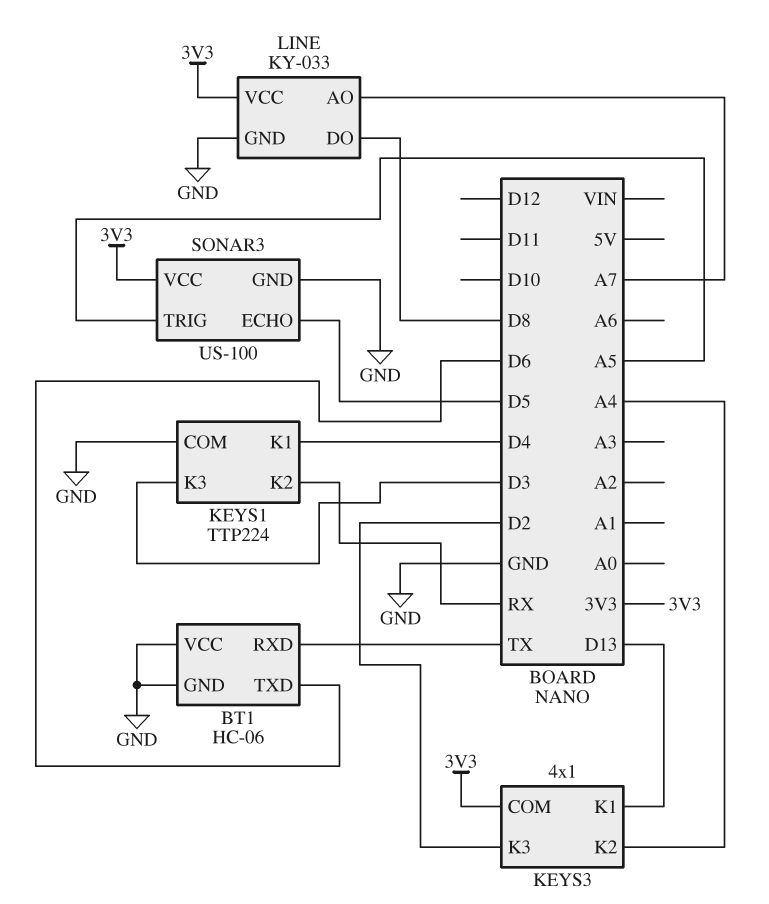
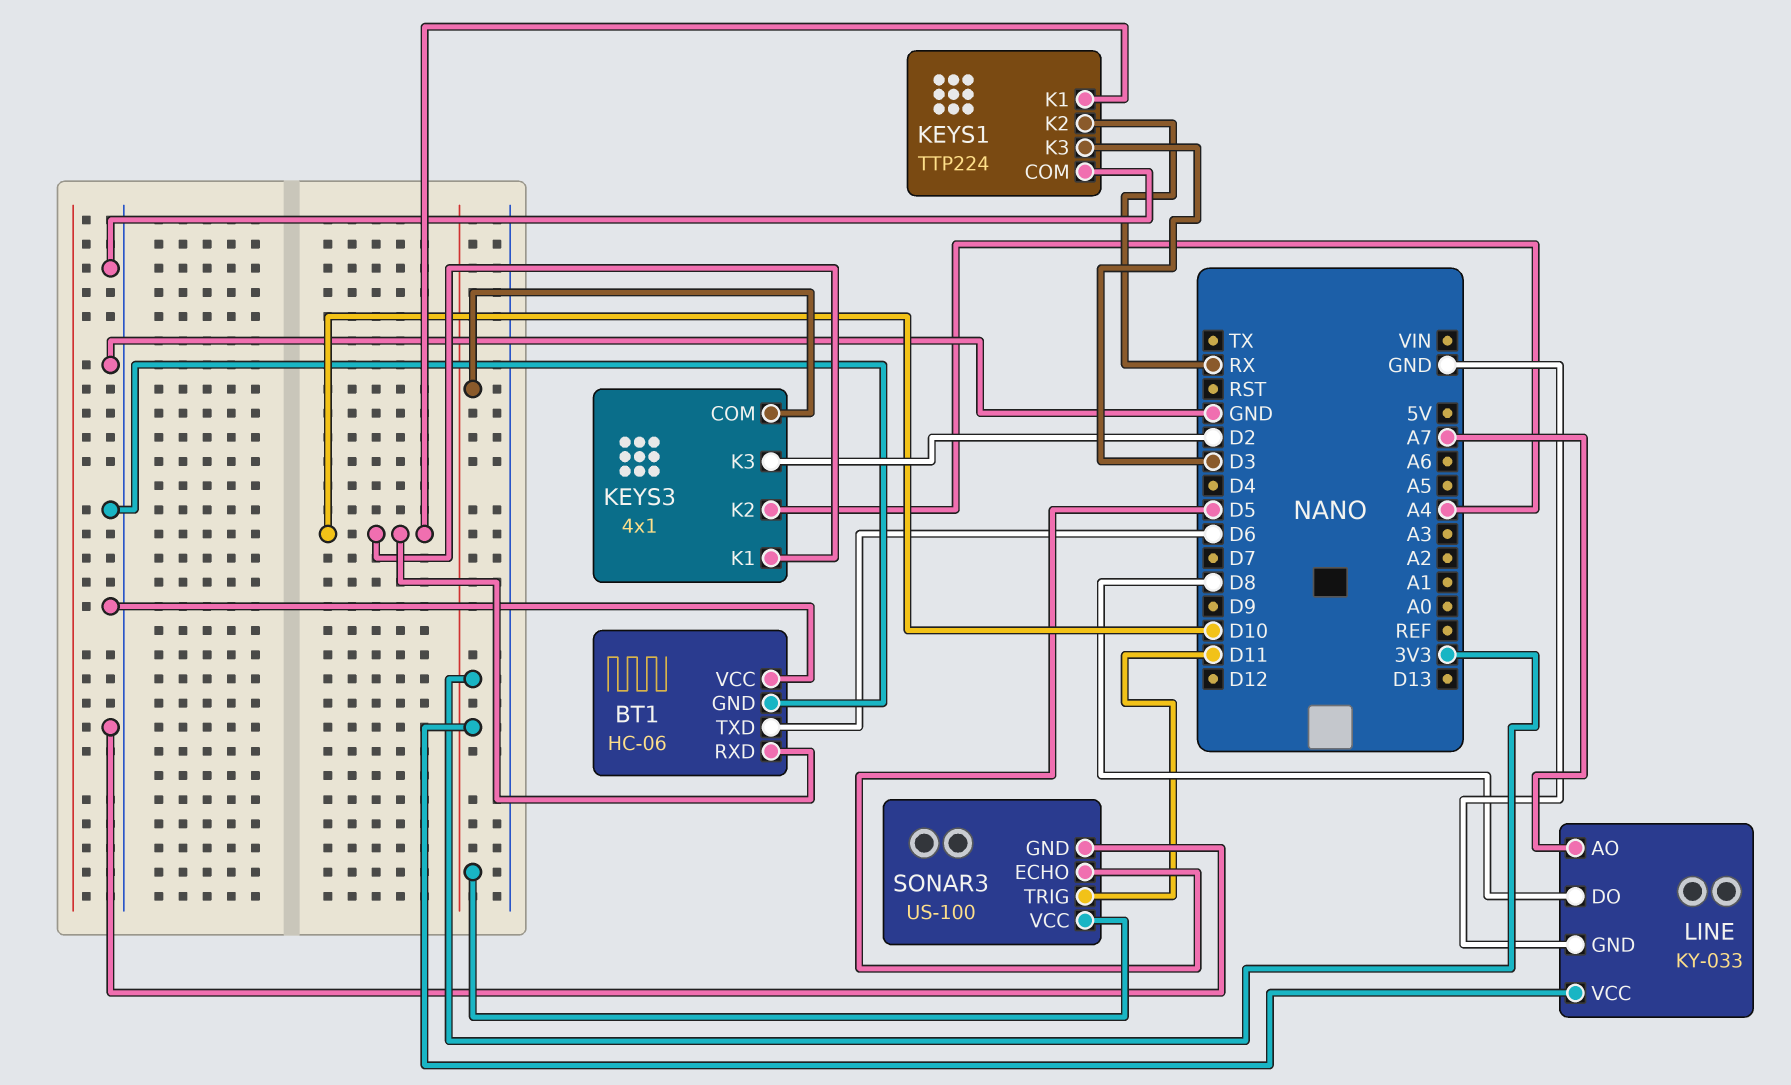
BT1 pin RXD: TX -> D10
KEYS1 pin K1: D4 -> D10
KEYS3 pin K1: D13 -> D10
SONAR3 pin TRIG: A5 -> D11

